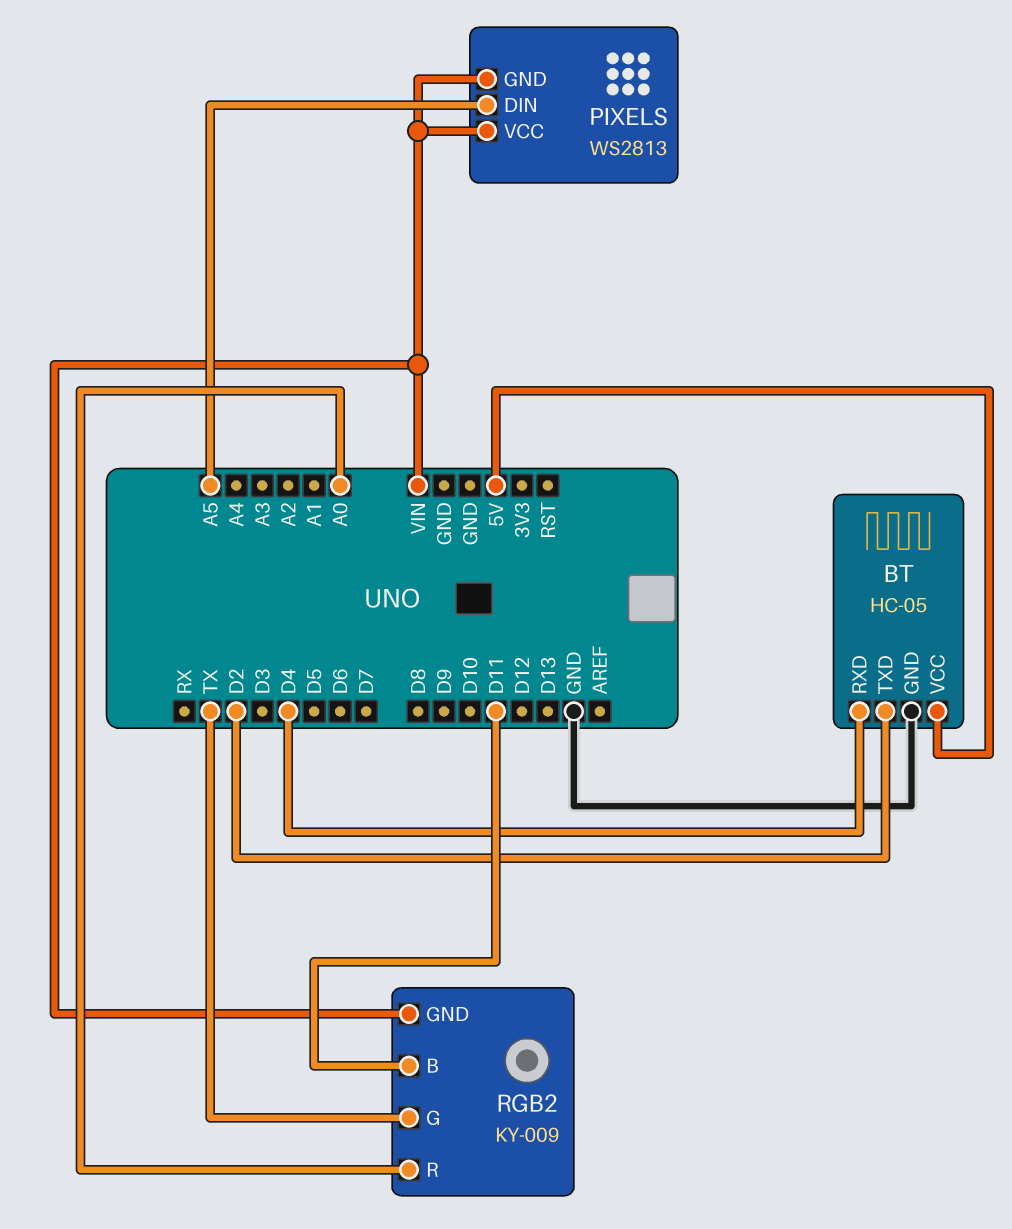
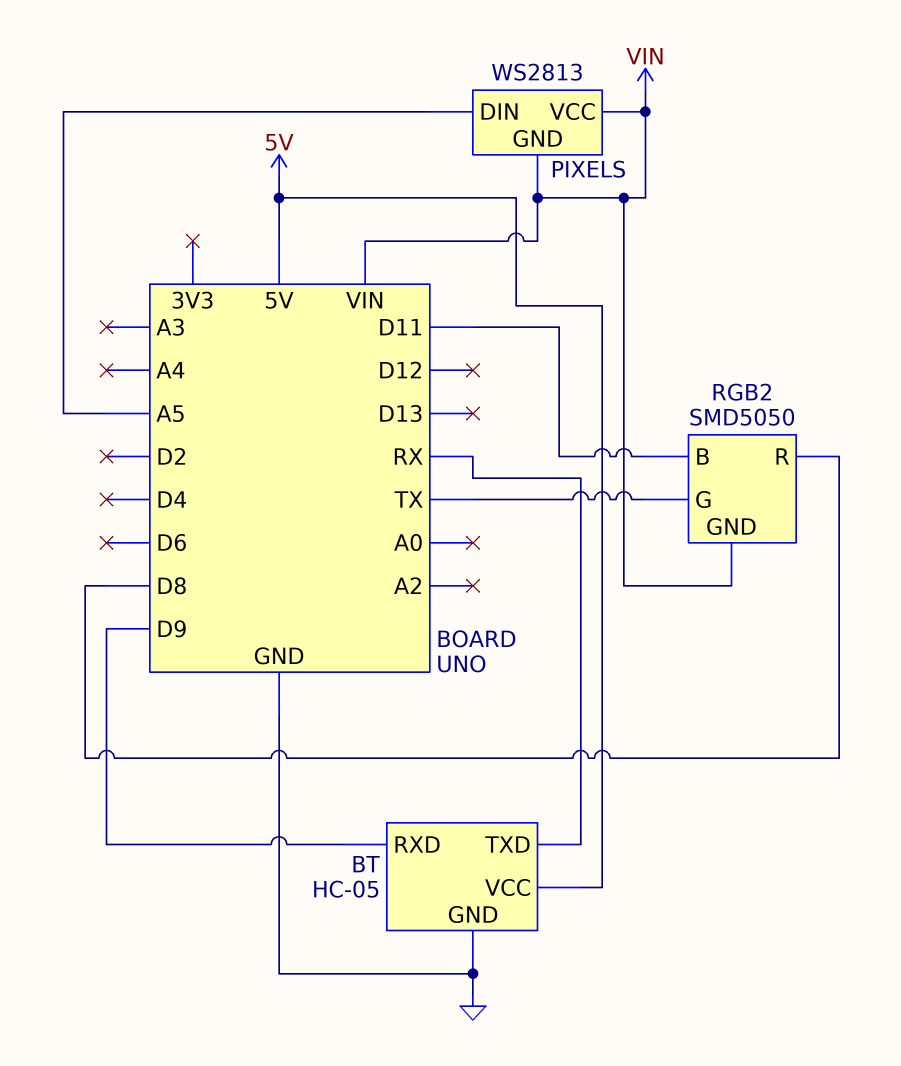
BT pin RXD: D4 -> D9
BT pin TXD: D2 -> RX
RGB2: KY-009 -> SMD5050
RGB2 pin R: A0 -> D8

